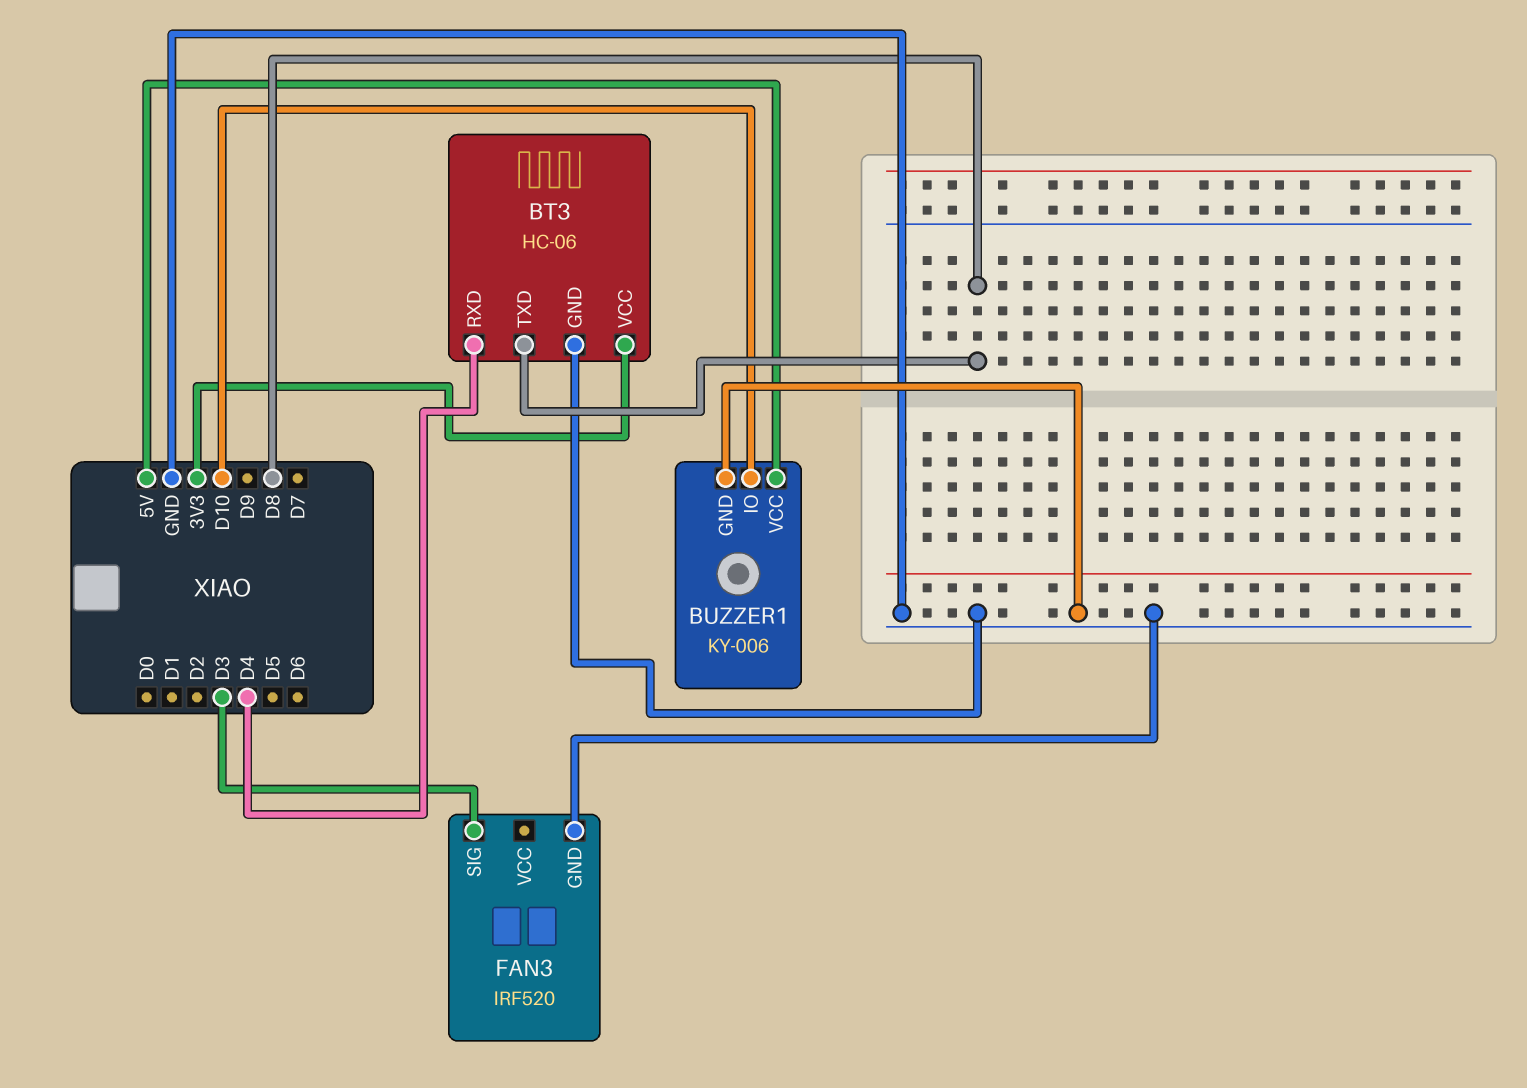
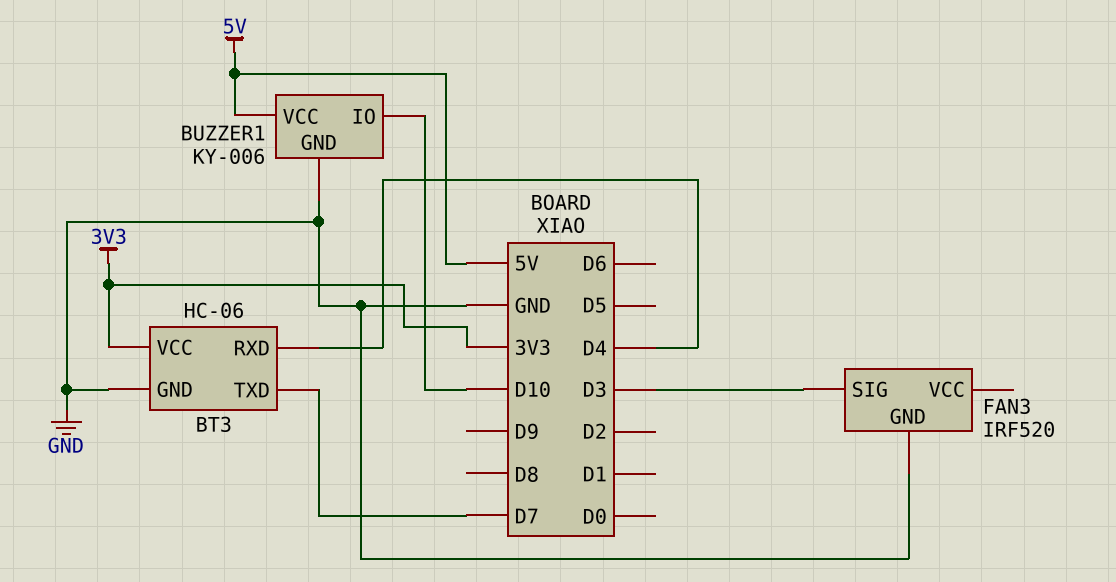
BT3 pin TXD: D8 -> D7

